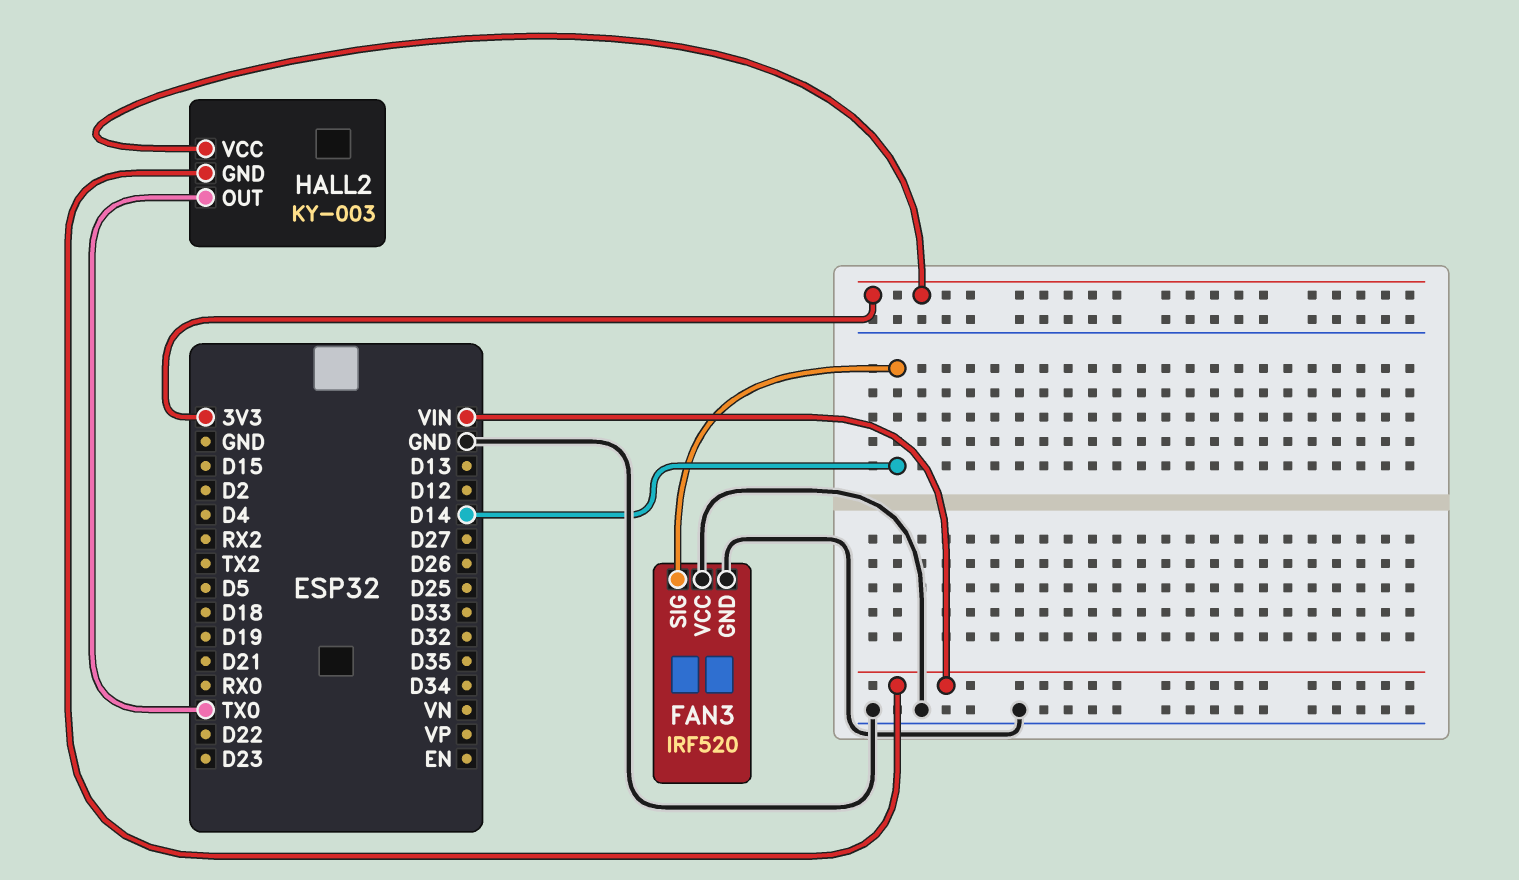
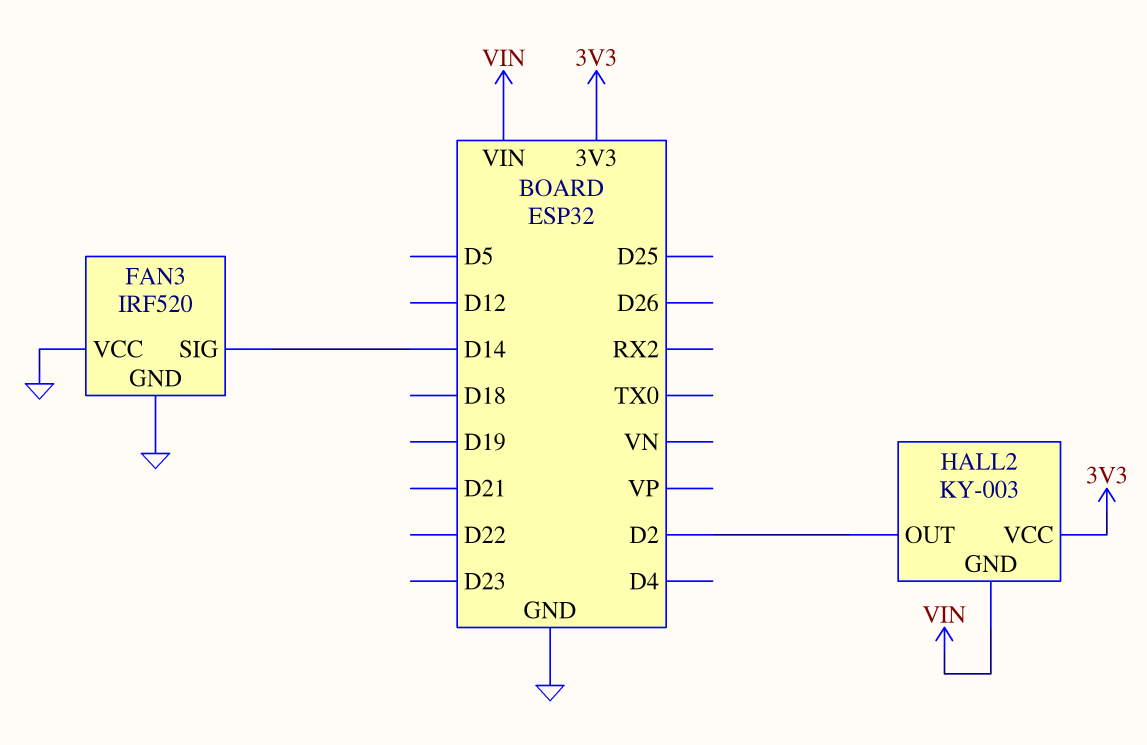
HALL2 pin OUT: TX0 -> D2

